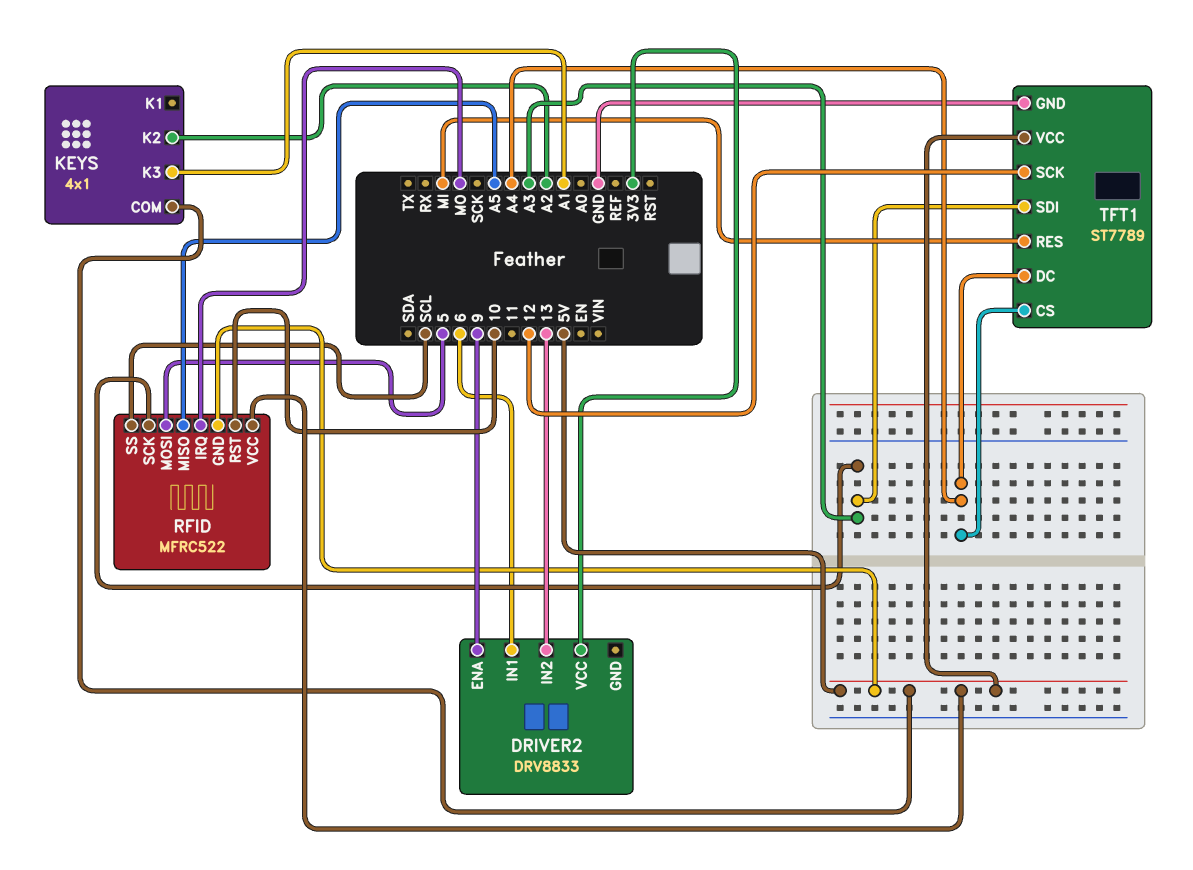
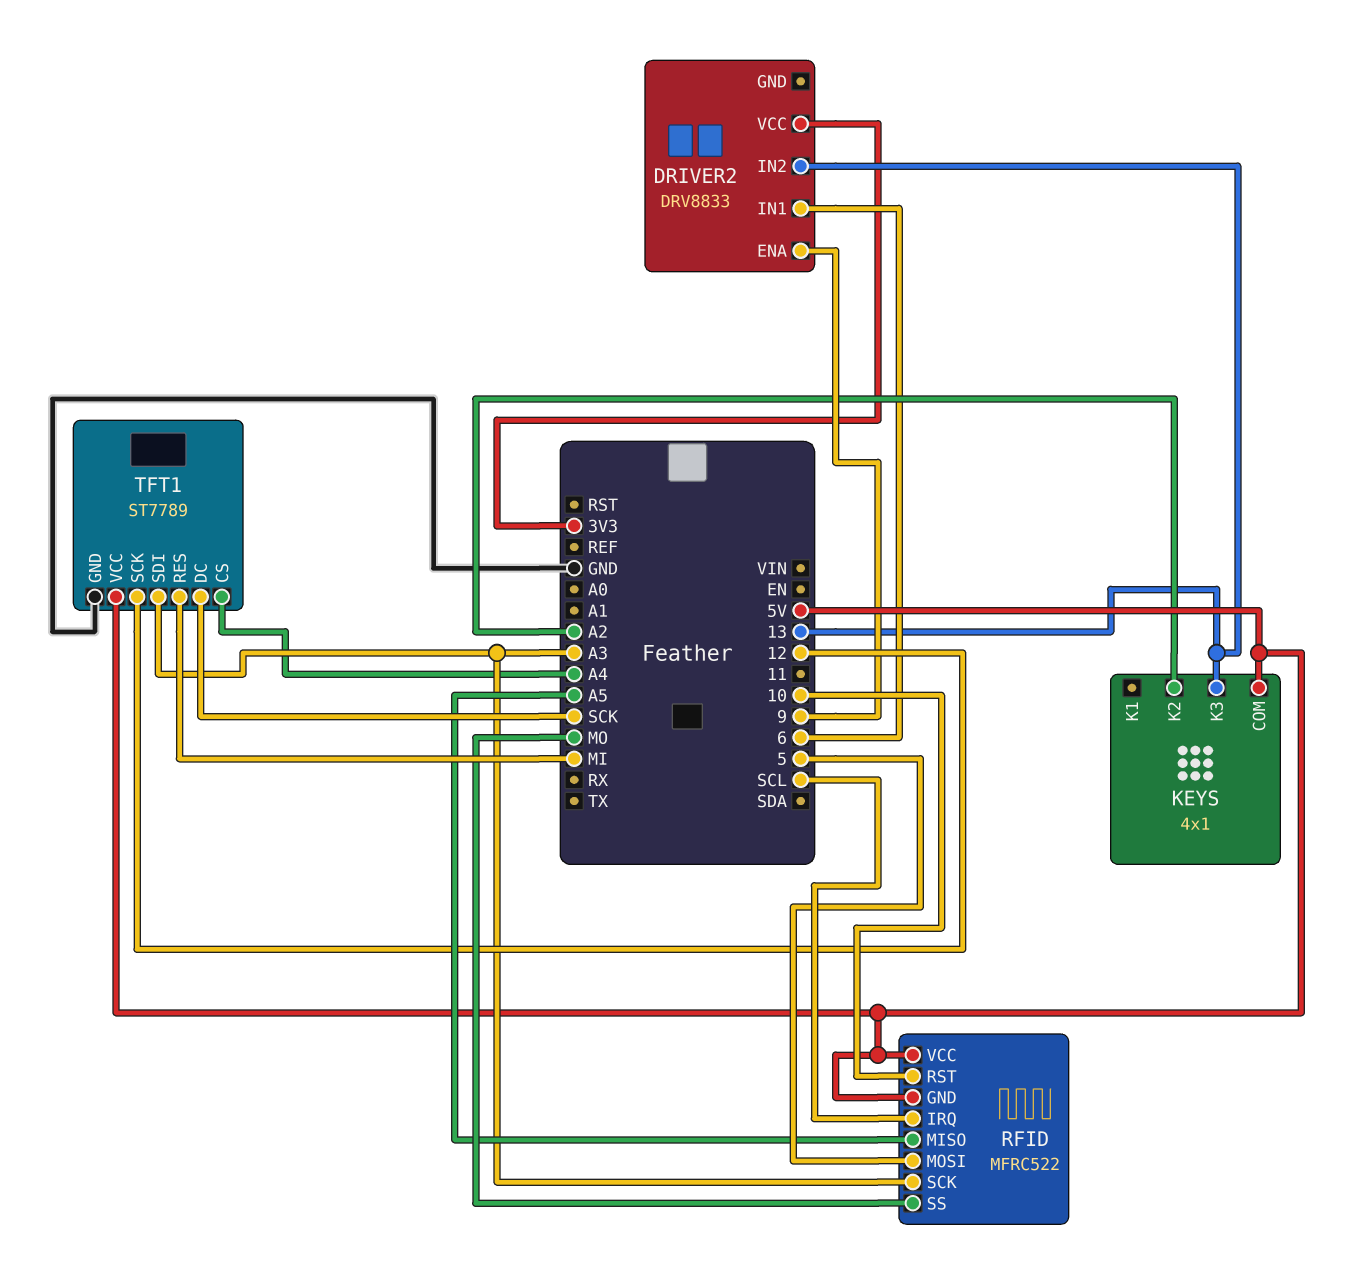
KEYS pin K3: A1 -> 13
RFID pin IRQ: MO -> SCL
RFID pin SS: SCL -> MO
TFT1 pin DC: A4 -> SCK

